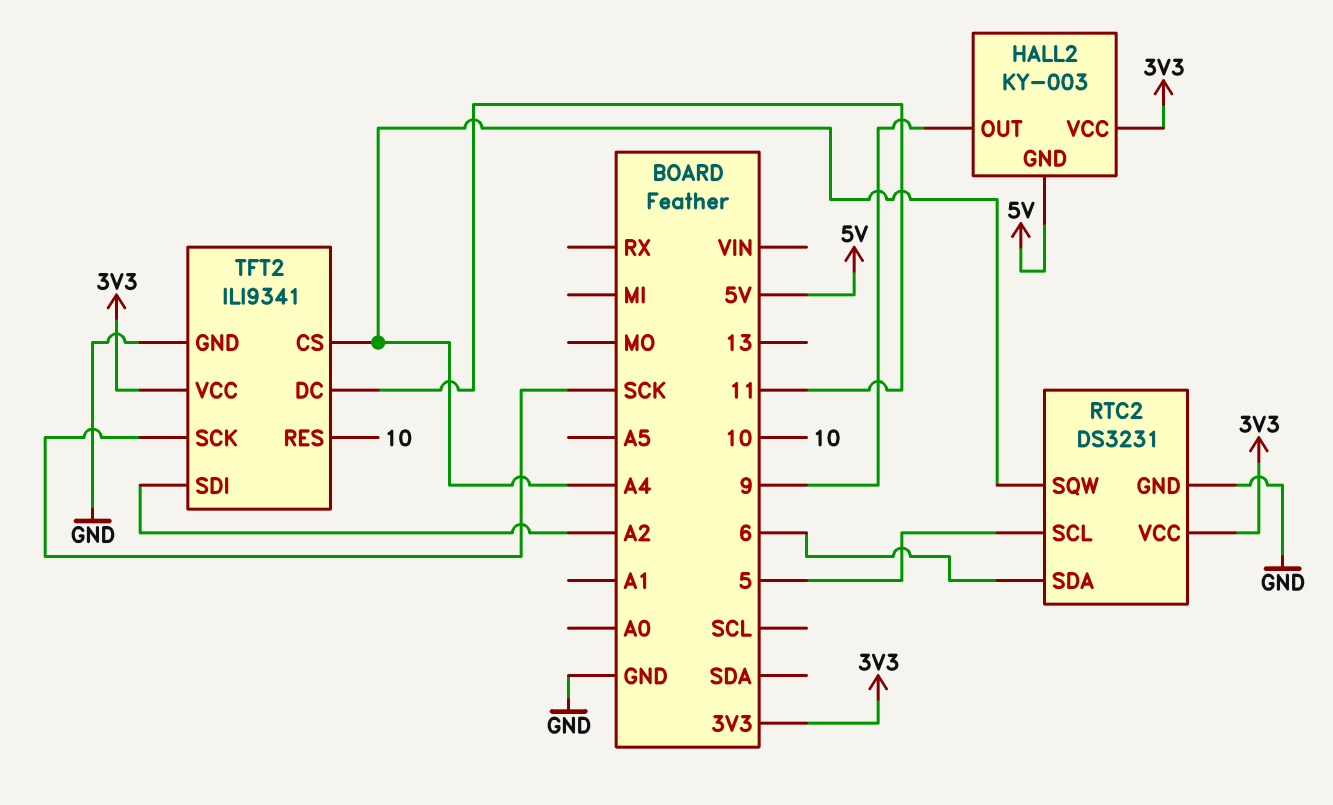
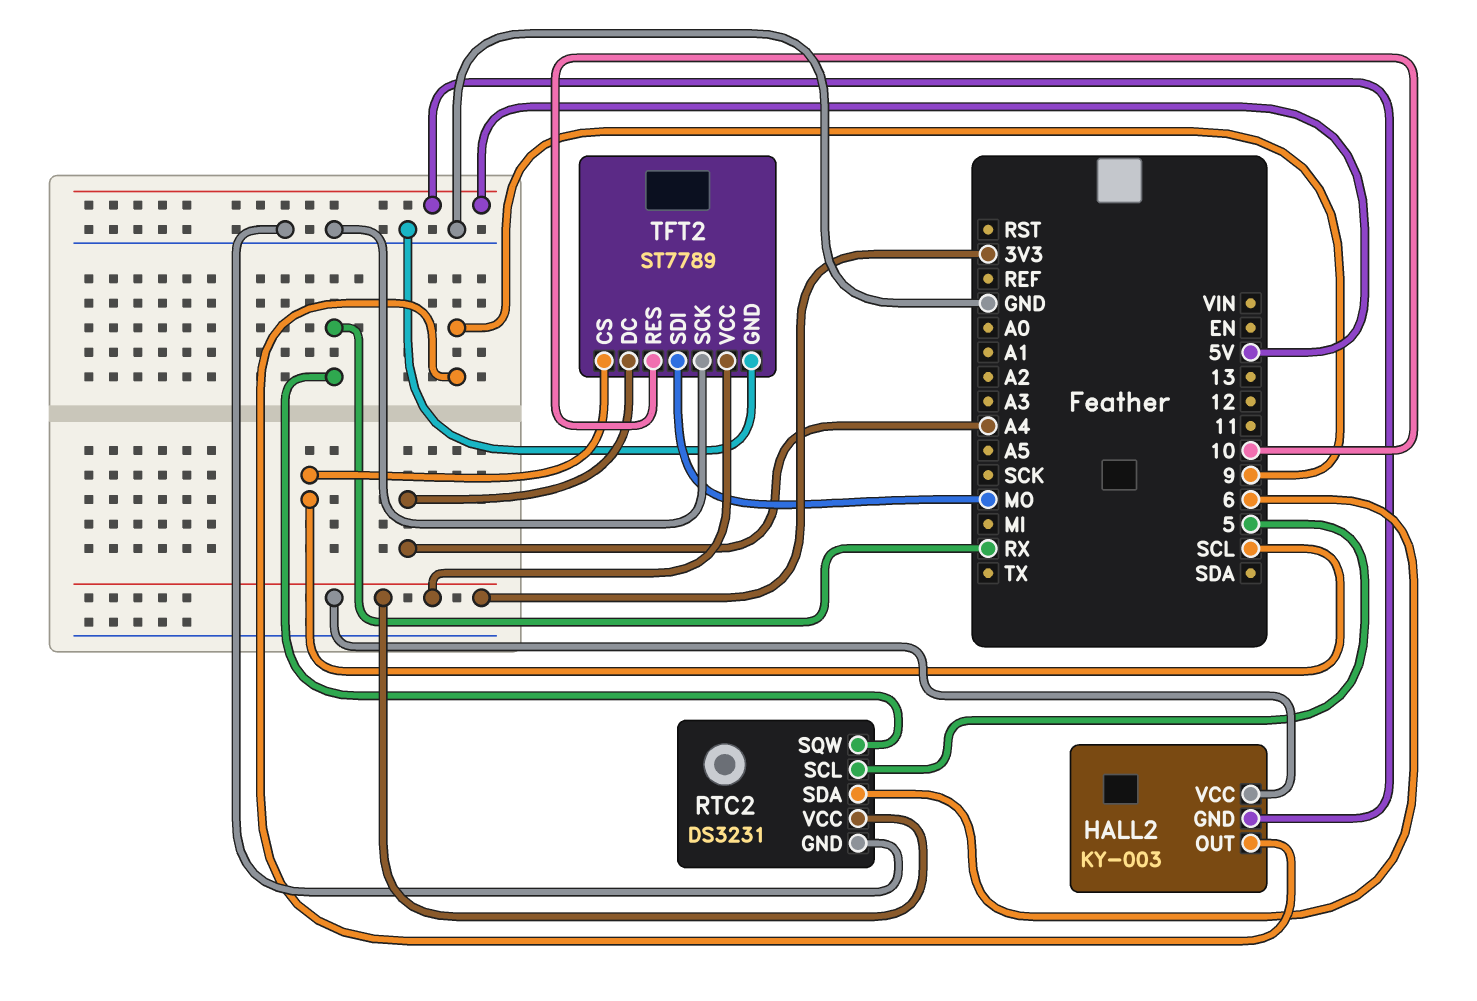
RTC2 pin SQW: A4 -> RX
TFT2: ILI9341 -> ST7789
TFT2 pin CS: A4 -> SCL
TFT2 pin DC: 11 -> A4
TFT2 pin SCK: SCK -> GND
TFT2 pin SDI: A2 -> MO

